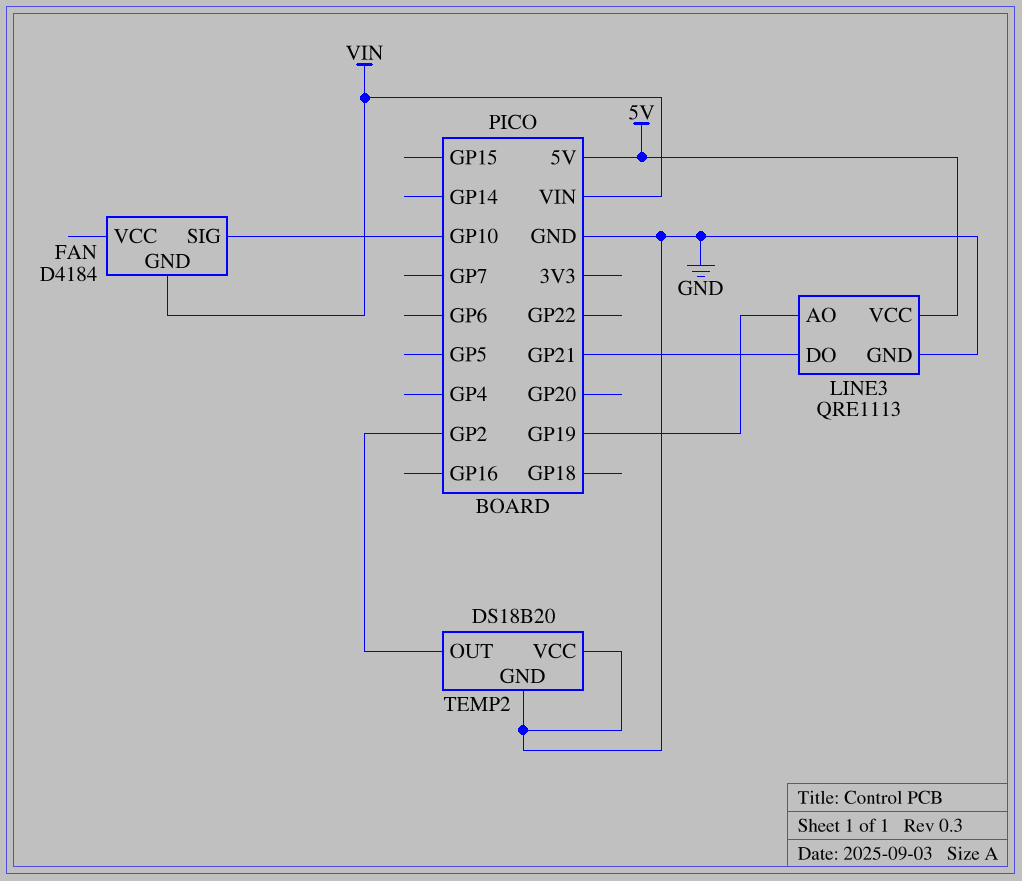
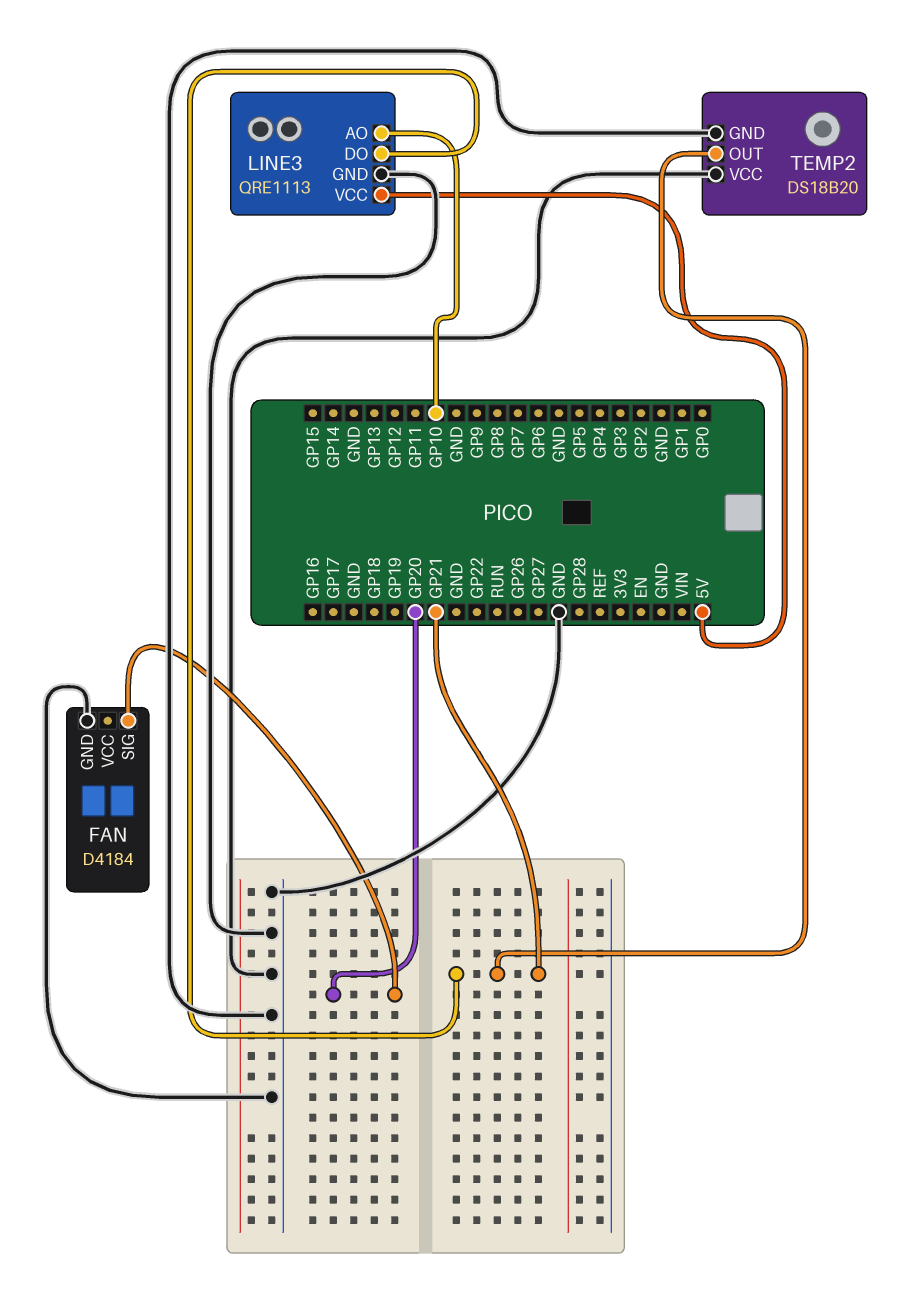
FAN pin GND: VIN -> GND
FAN pin SIG: GP10 -> GP20
LINE3 pin AO: GP19 -> GP10
TEMP2 pin OUT: GP2 -> GP21

